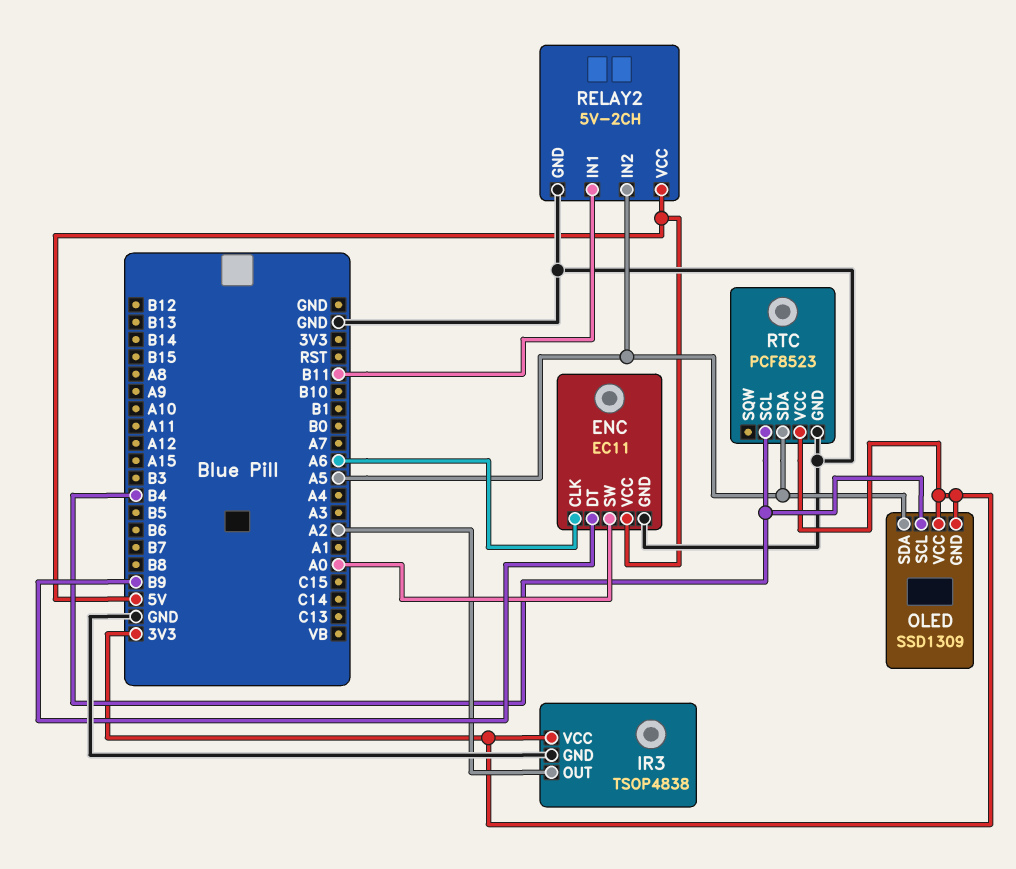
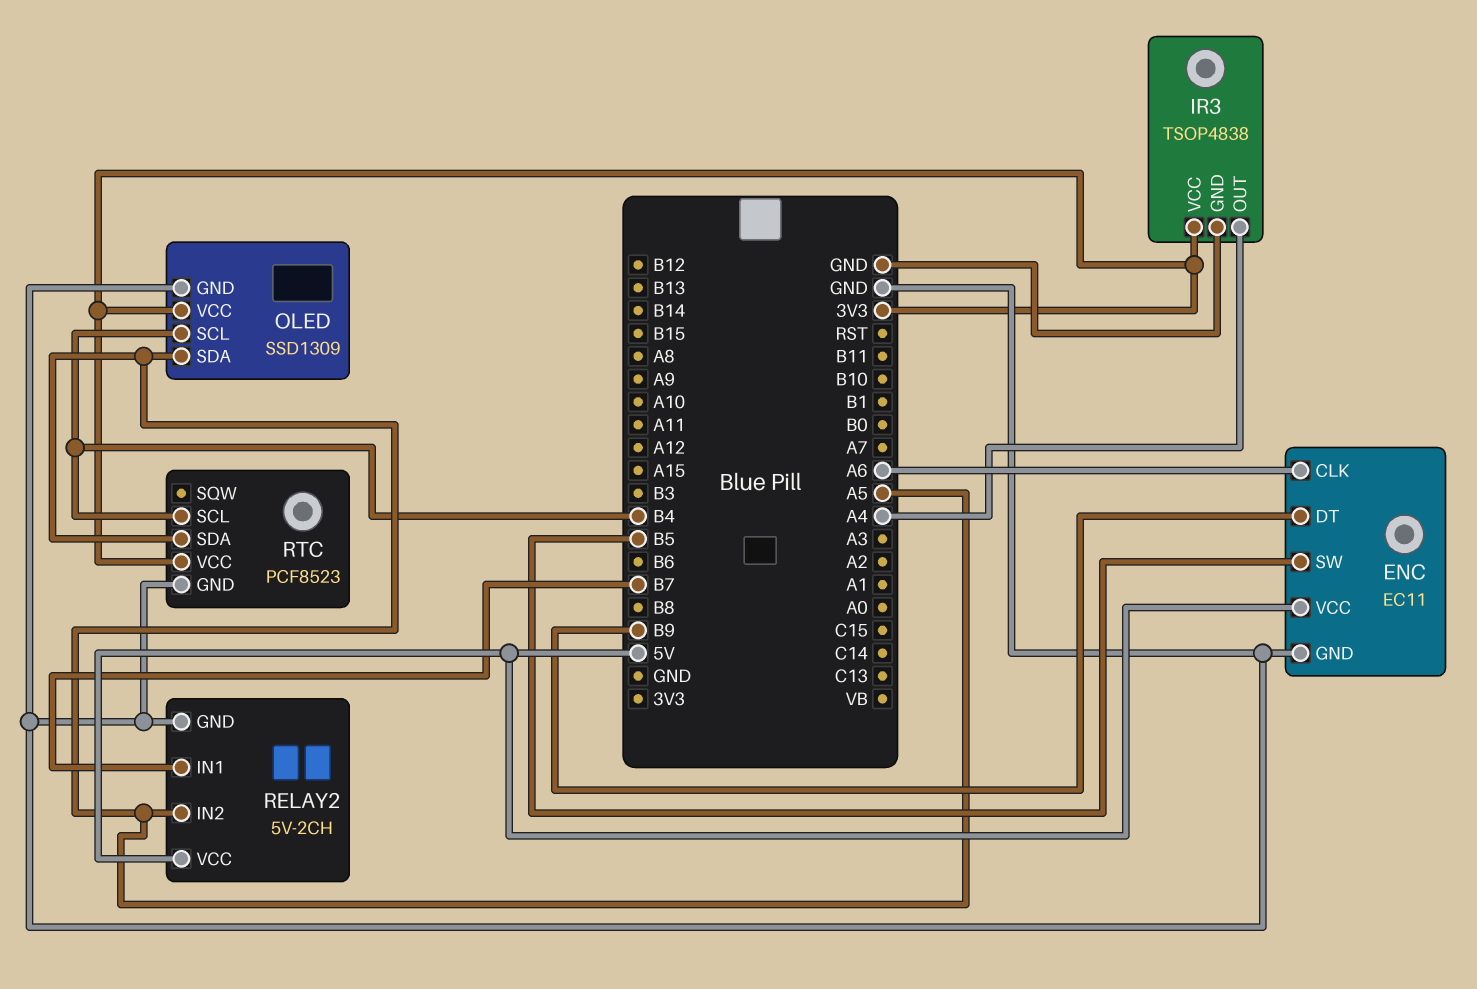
ENC pin SW: A0 -> B5
IR3 pin OUT: A2 -> A4
OLED pin GND: 3V3 -> GND
RELAY2 pin IN1: B11 -> B7

